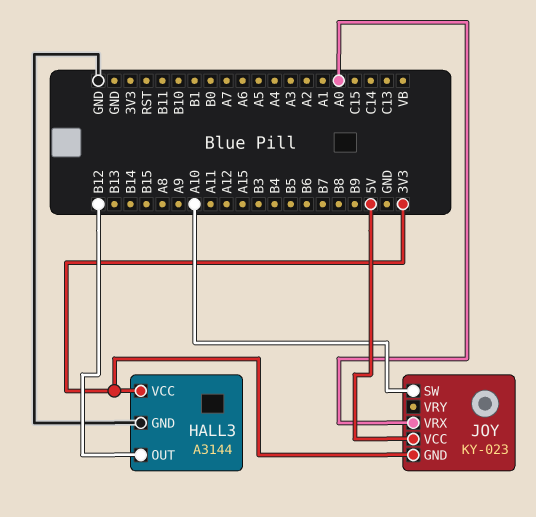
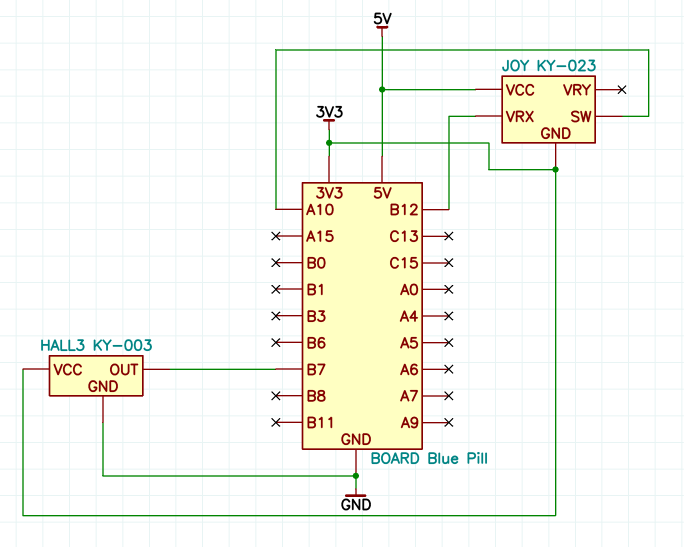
HALL3: A3144 -> KY-003
HALL3 pin OUT: B12 -> B7
JOY pin VRX: A0 -> B12

